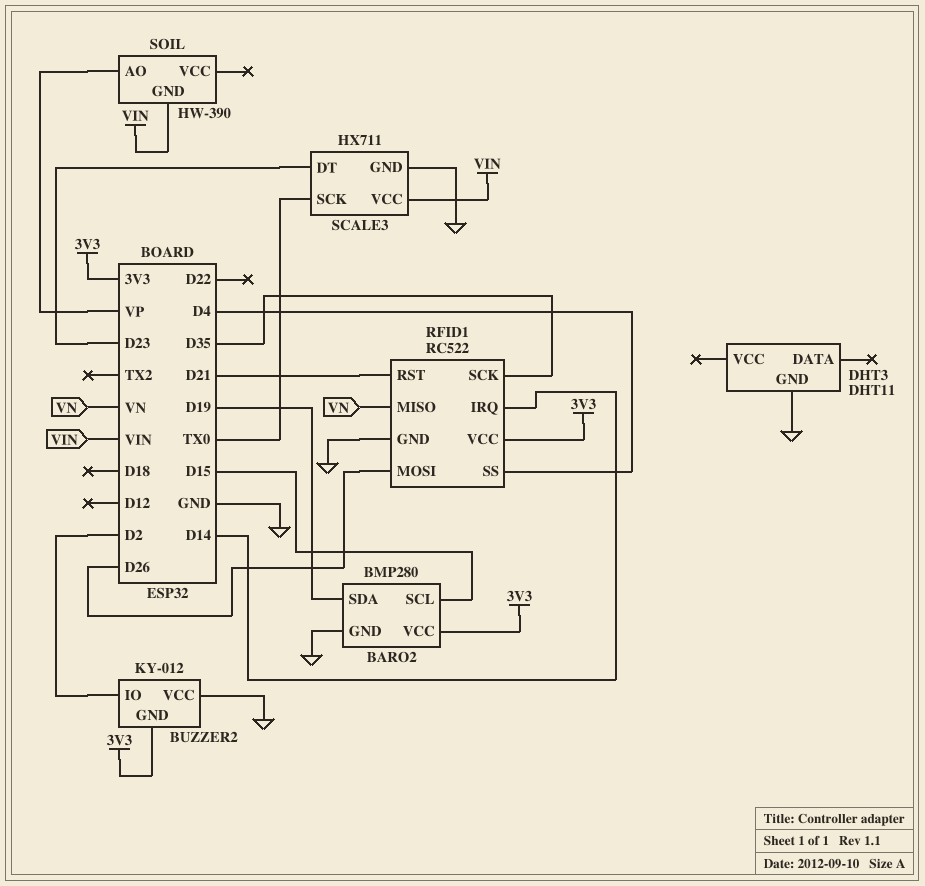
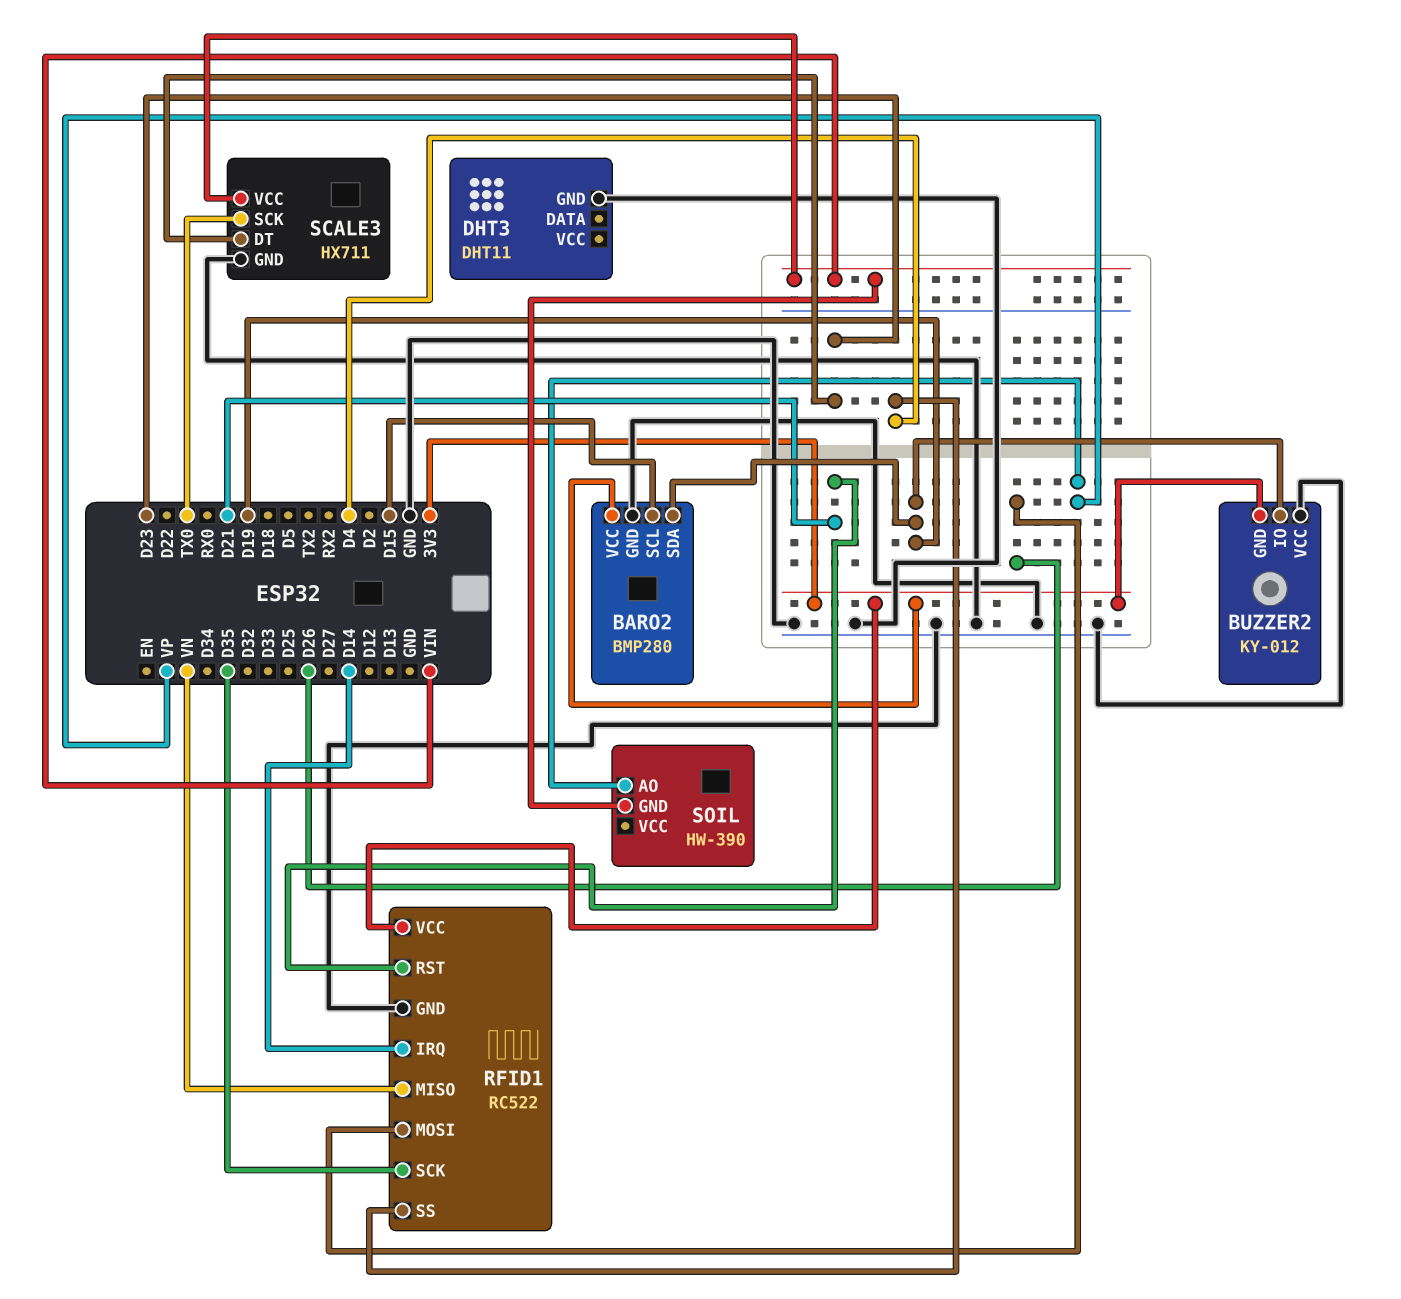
BUZZER2 pin IO: D2 -> D19

